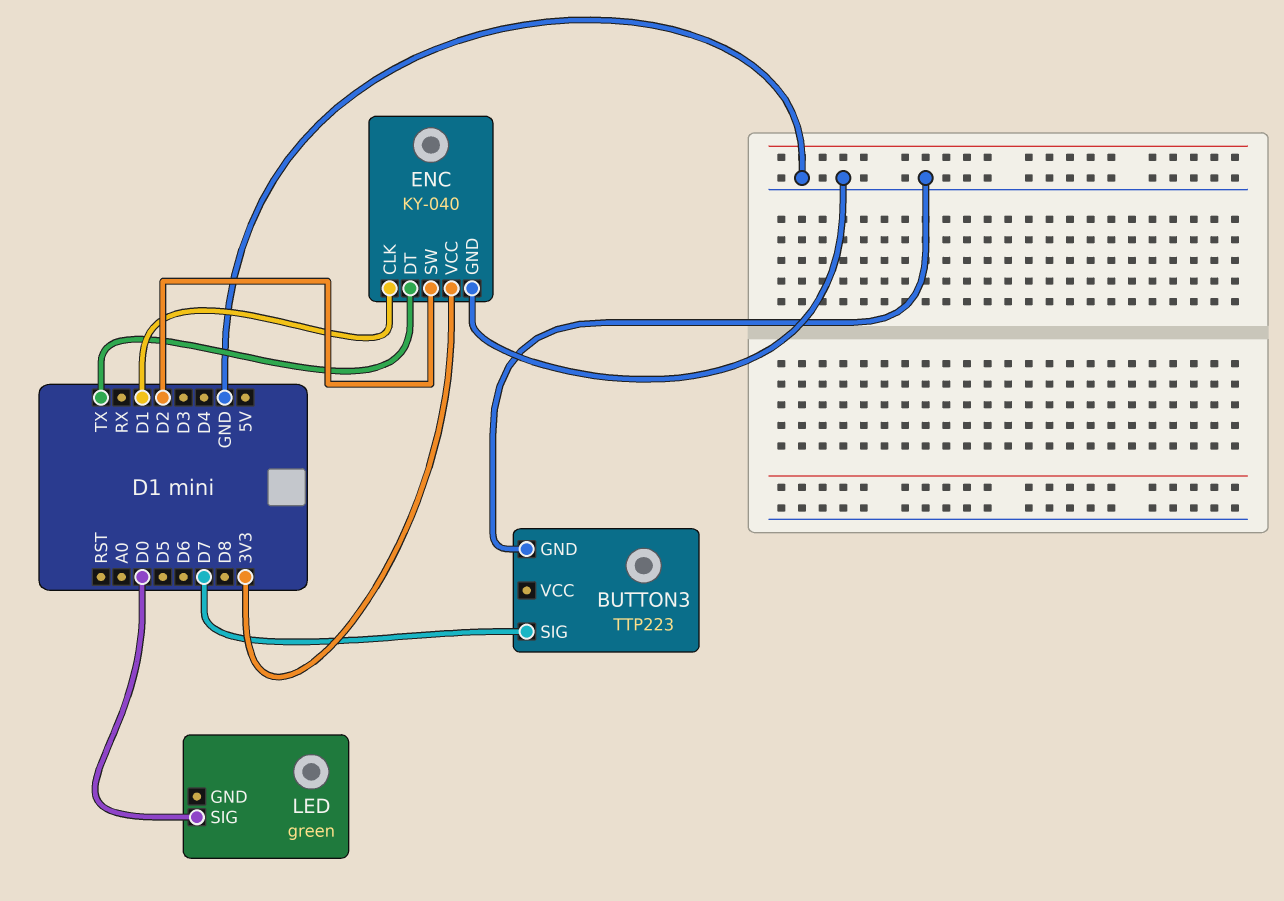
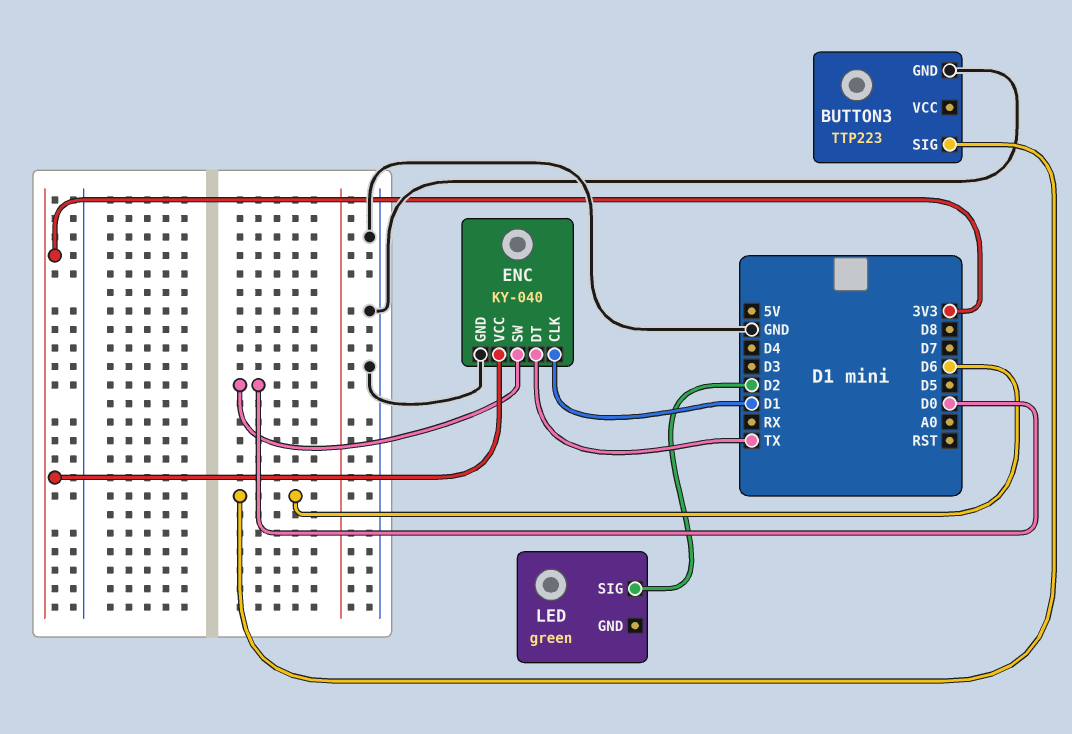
BUTTON3 pin SIG: D7 -> D6
ENC pin SW: D2 -> D0
LED pin SIG: D0 -> D2

